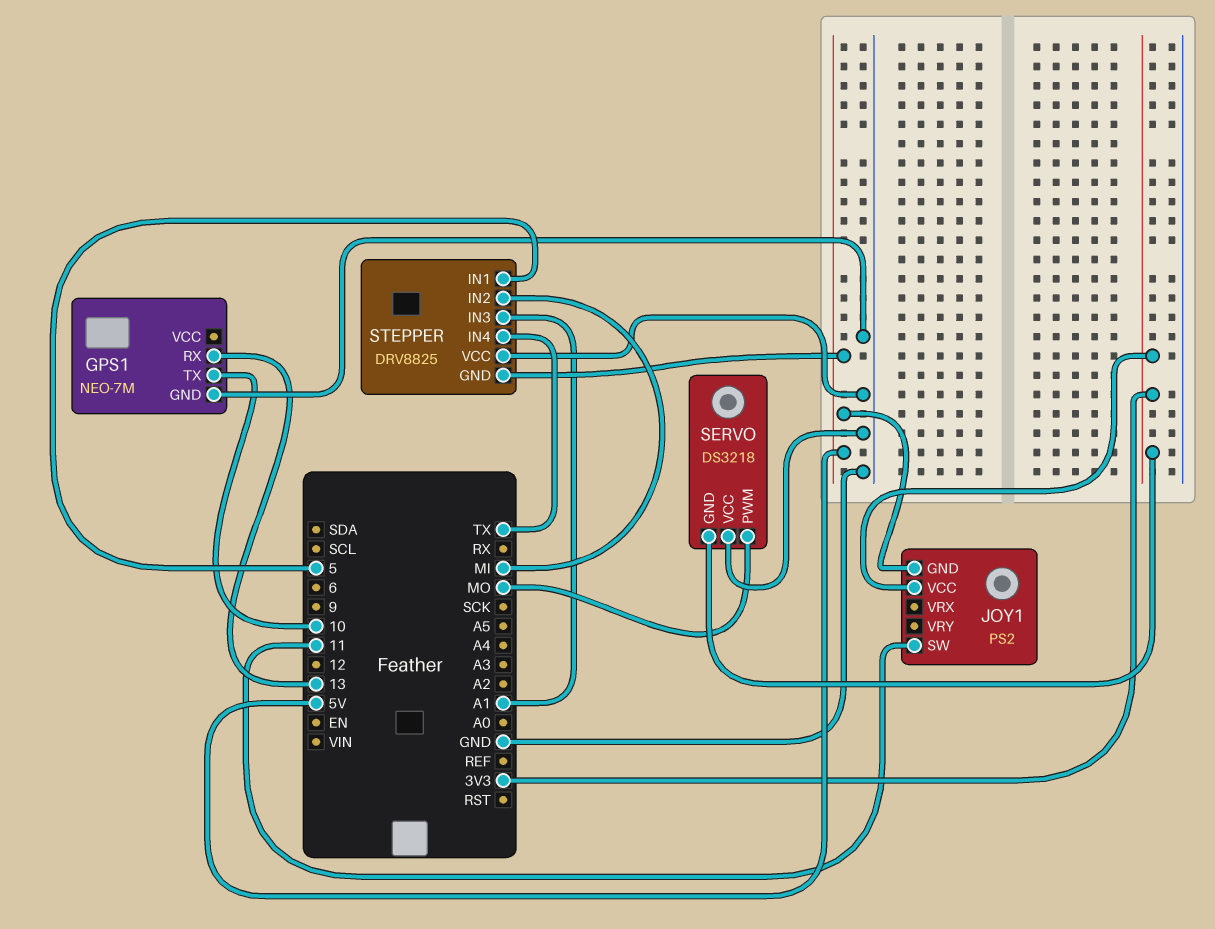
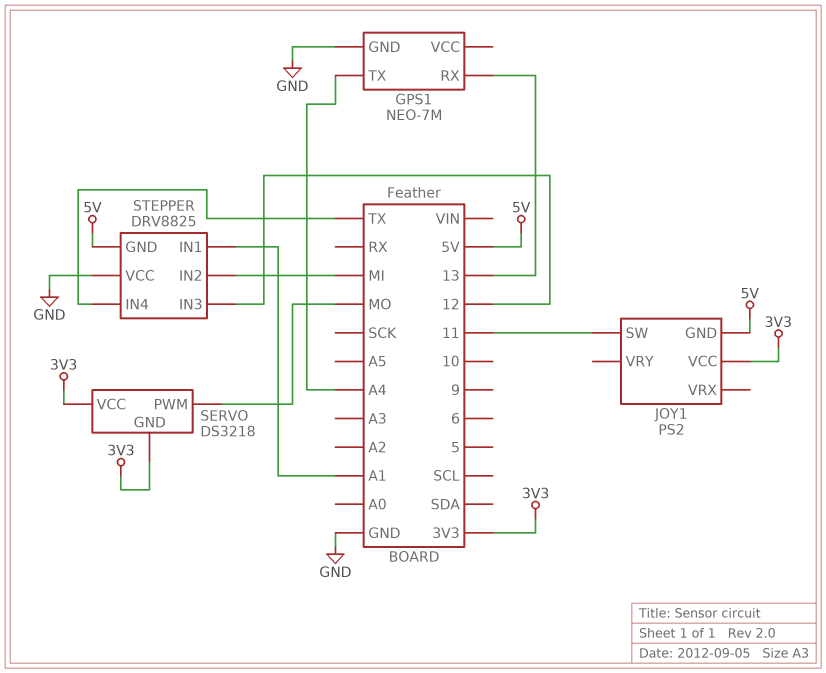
GPS1 pin TX: 10 -> A4
SERVO pin VCC: GND -> 3V3
STEPPER pin IN1: 5 -> A1
STEPPER pin IN3: A1 -> 12

